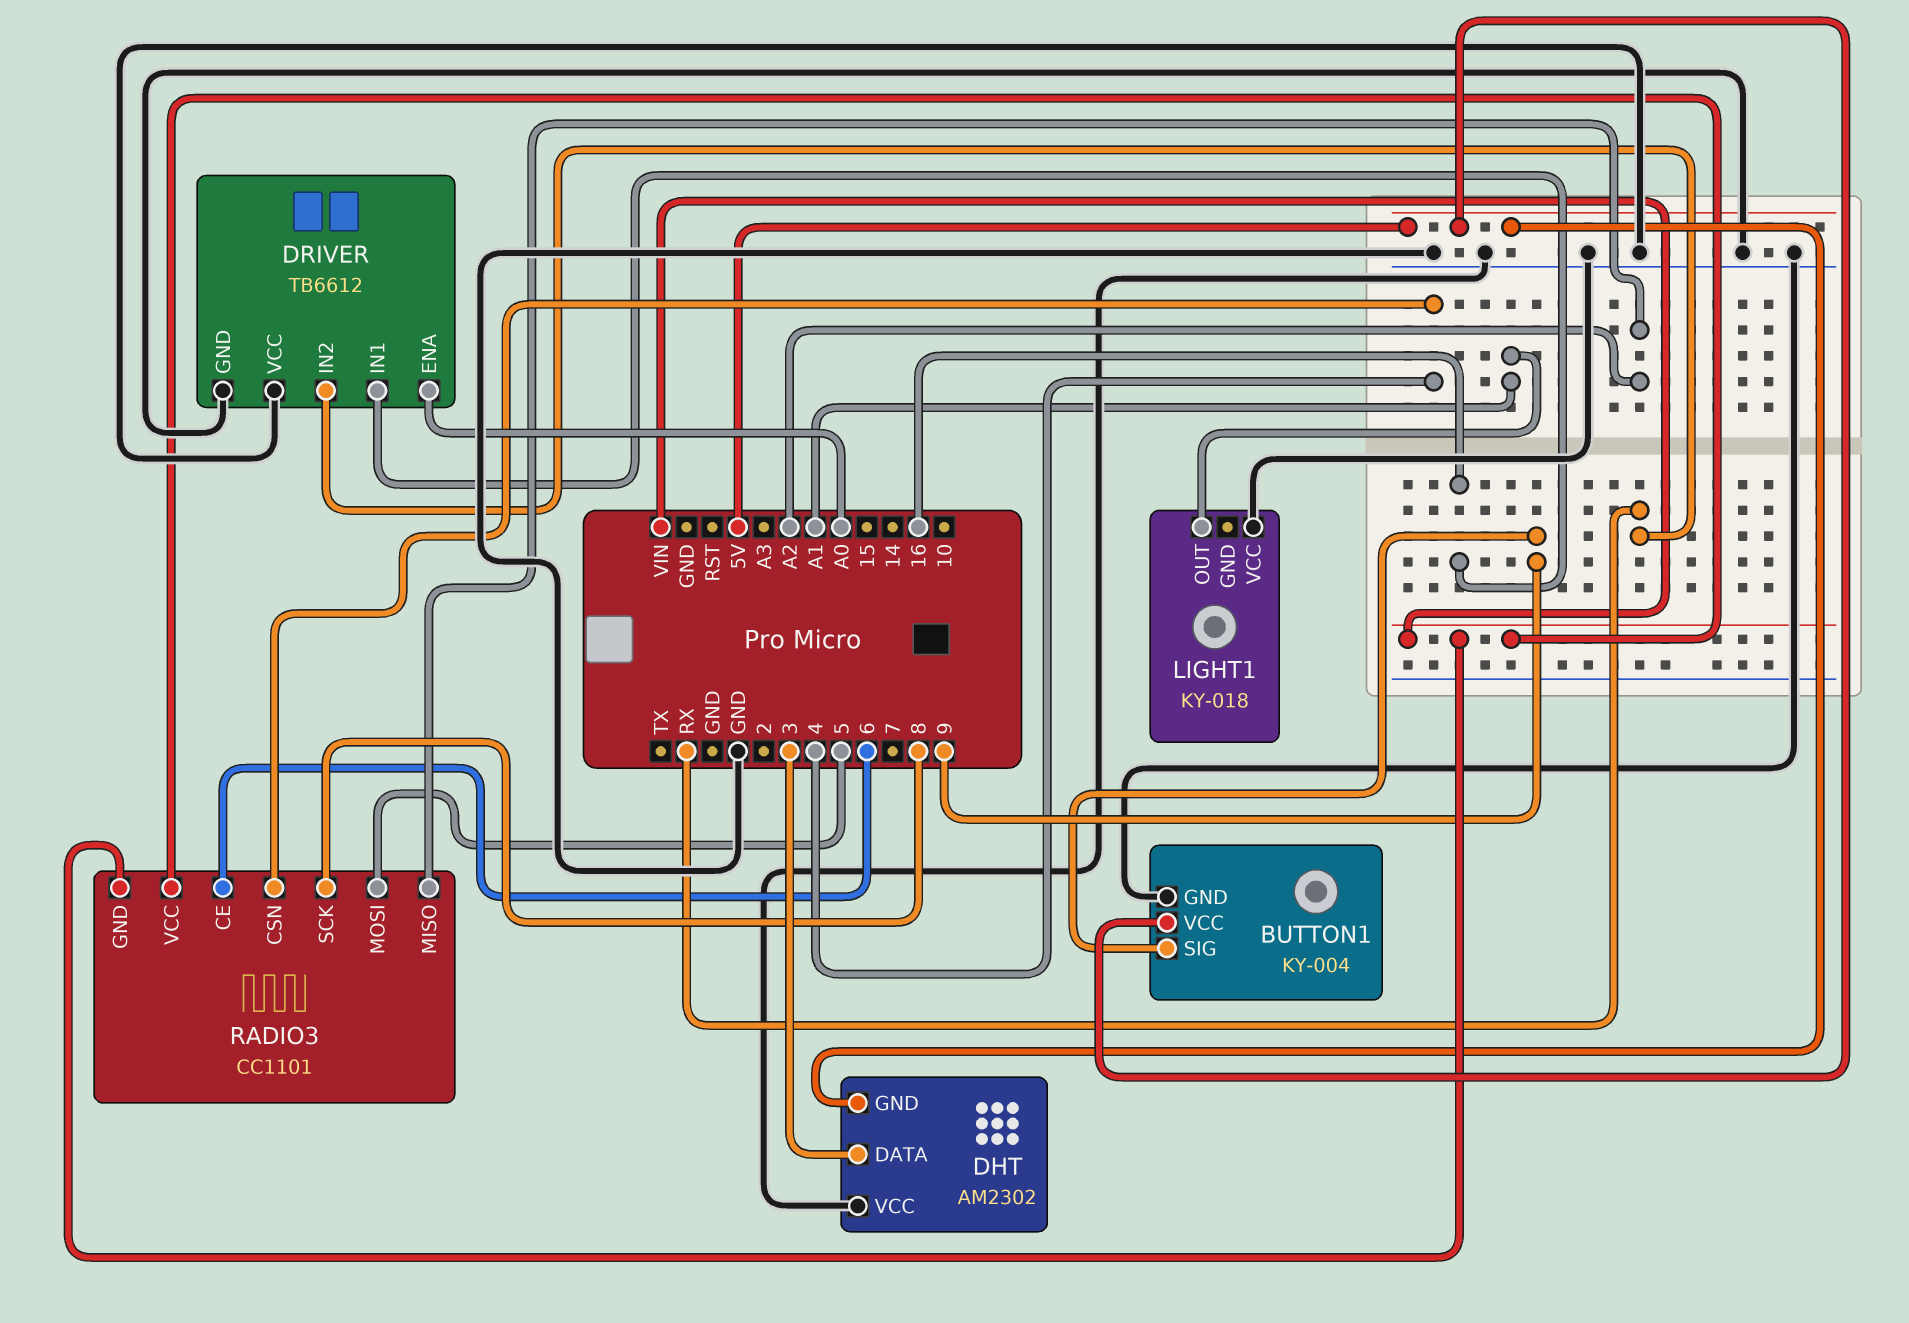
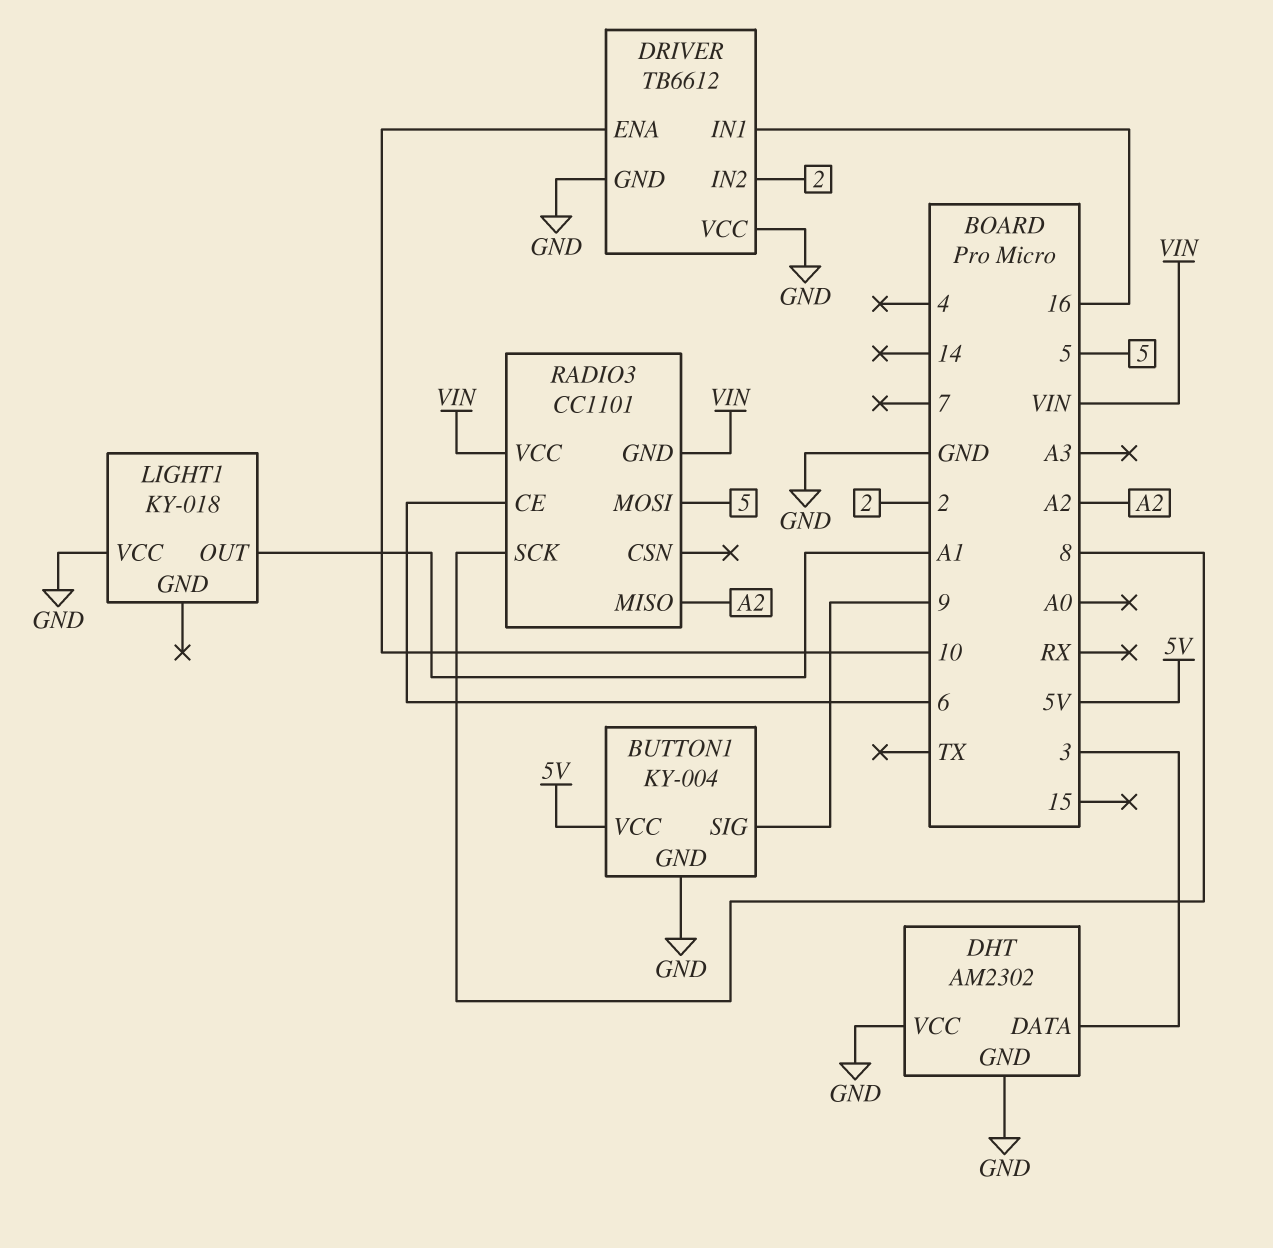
DHT pin GND: 5V -> GND
DRIVER pin ENA: A0 -> 10
DRIVER pin IN2: RX -> 2
RADIO3 pin CSN: 4 -> none

